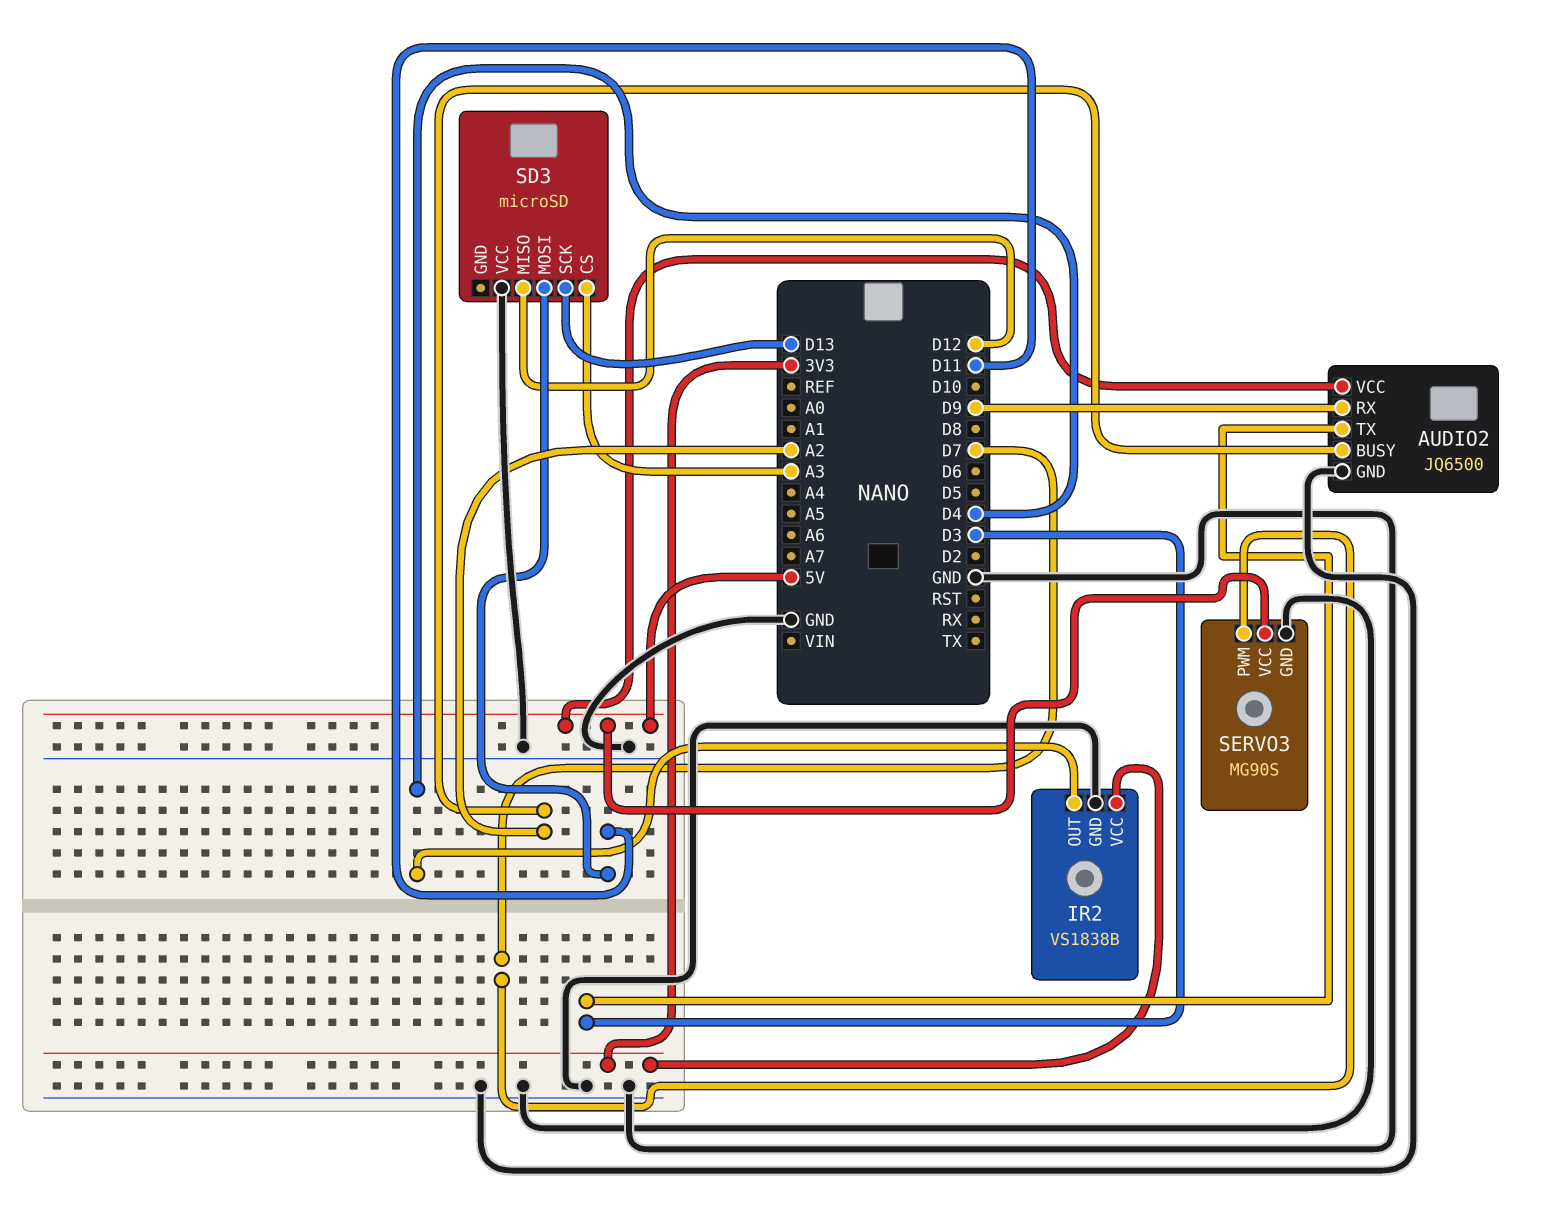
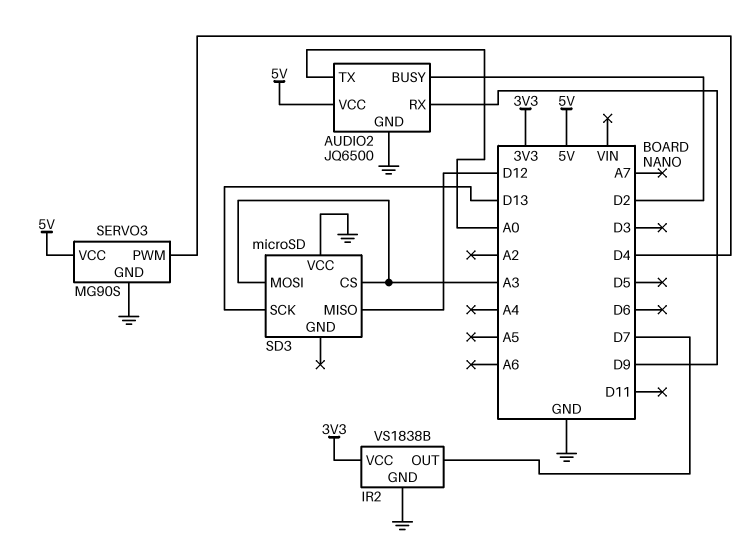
AUDIO2 pin BUSY: A2 -> D2
AUDIO2 pin TX: D3 -> A0
IR2 pin OUT: D4 -> D7
SD3 pin MOSI: D11 -> A3
SERVO3 pin PWM: D7 -> D4

